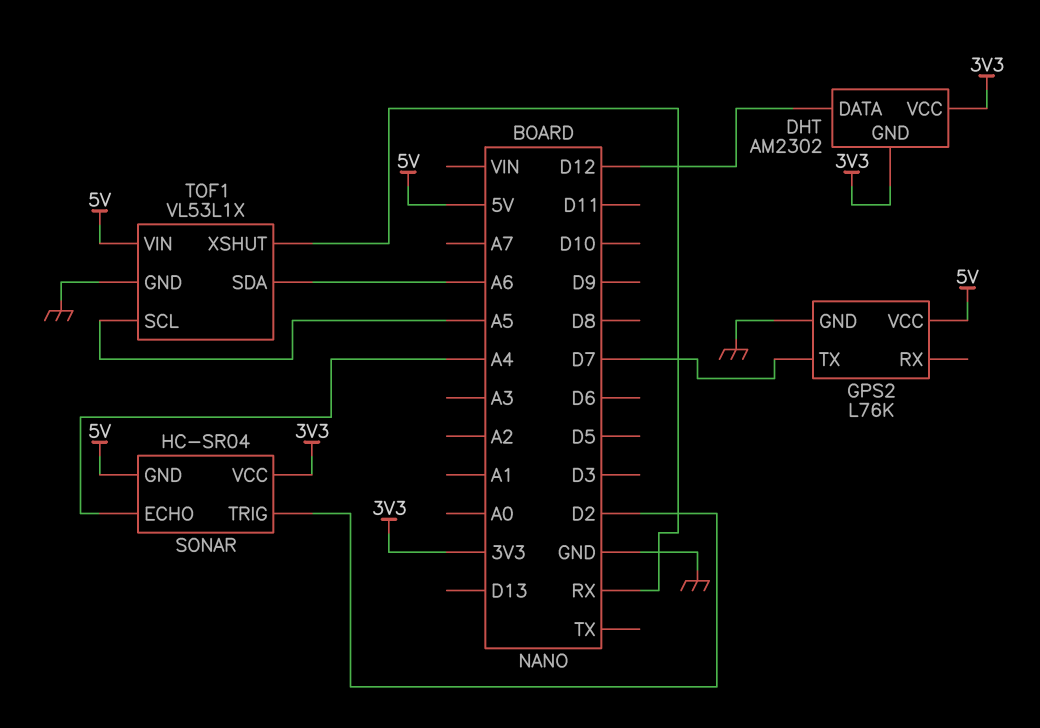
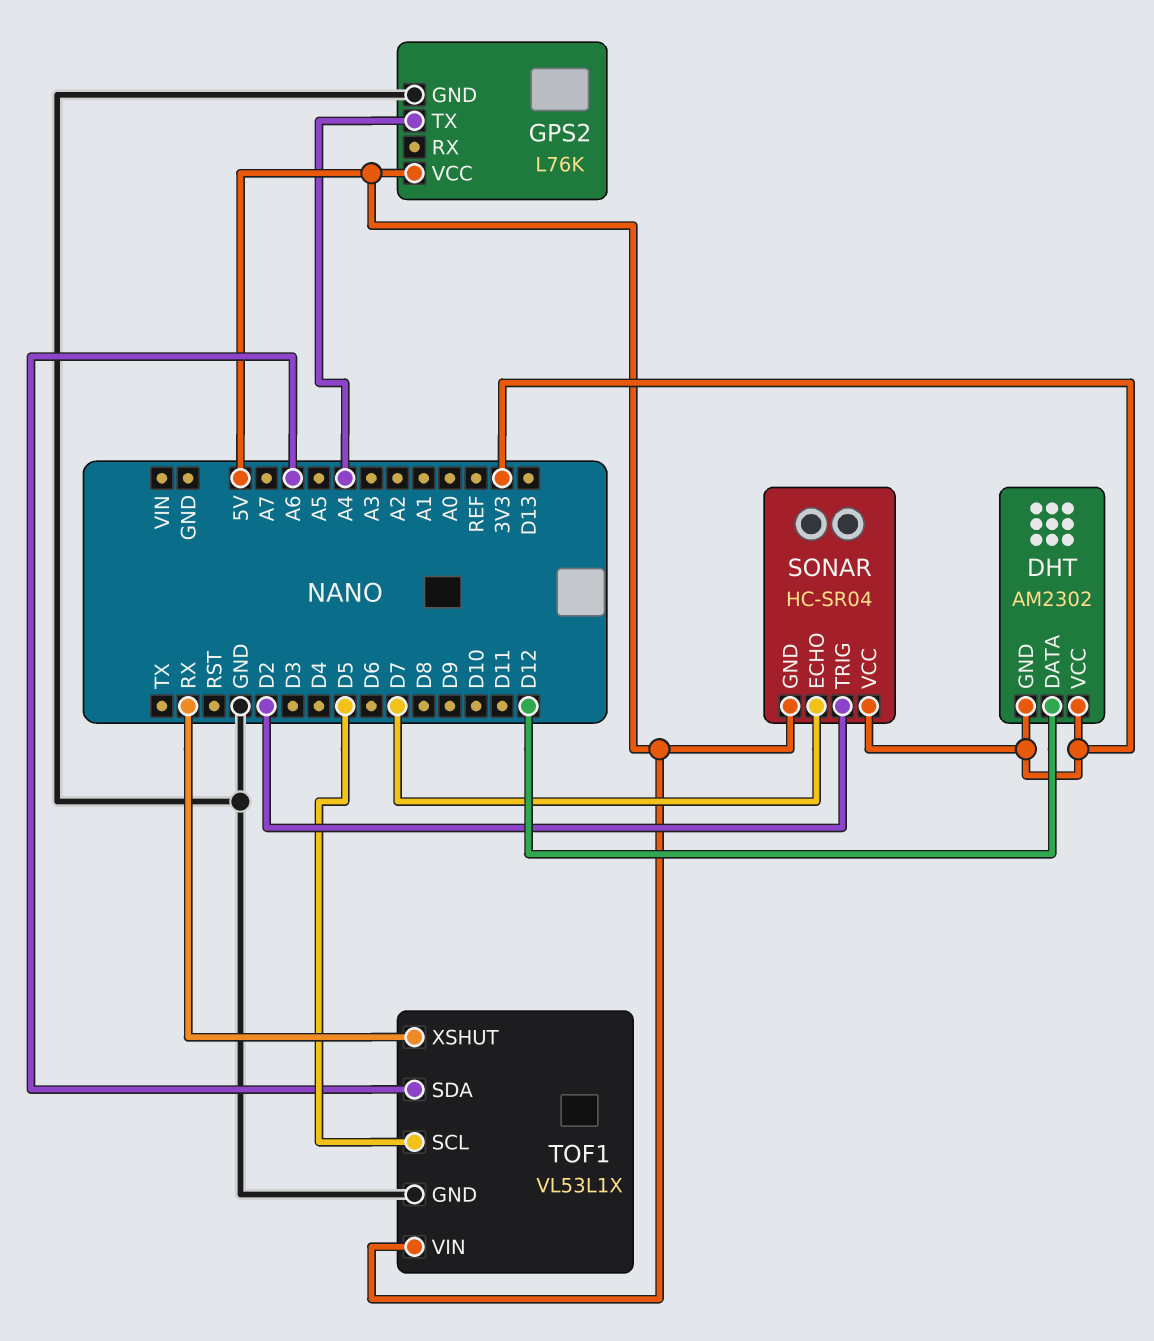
GPS2 pin TX: D7 -> A4
SONAR pin ECHO: A4 -> D7
TOF1 pin SCL: A5 -> D5

